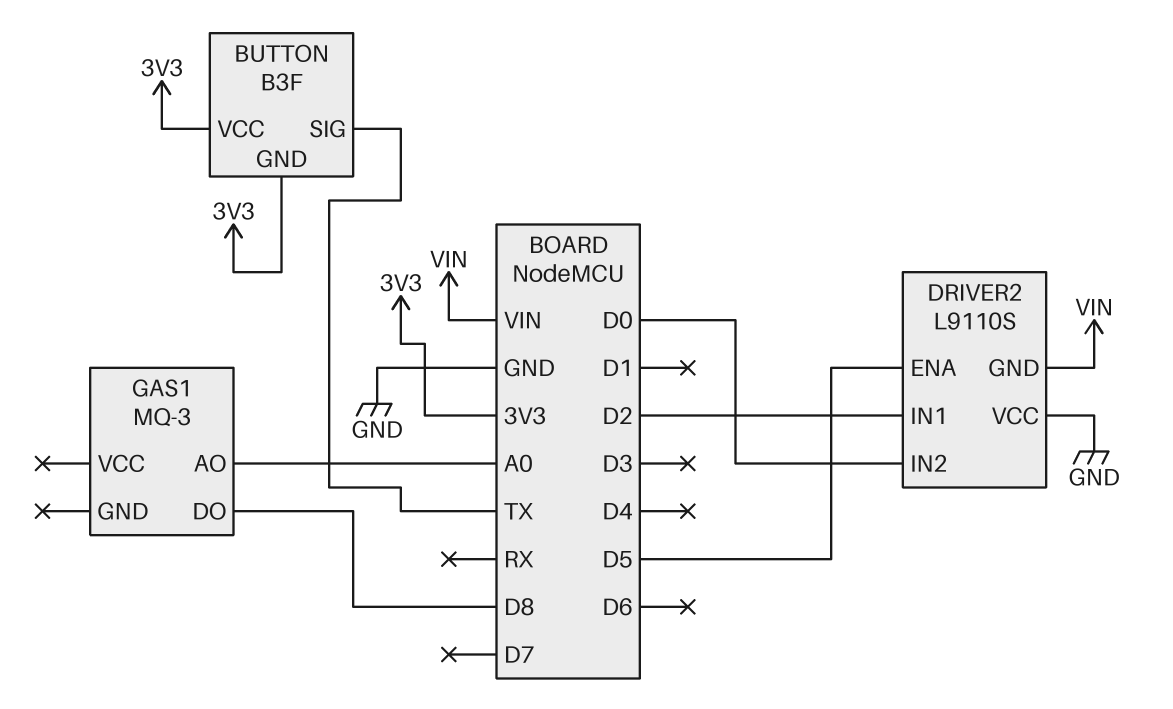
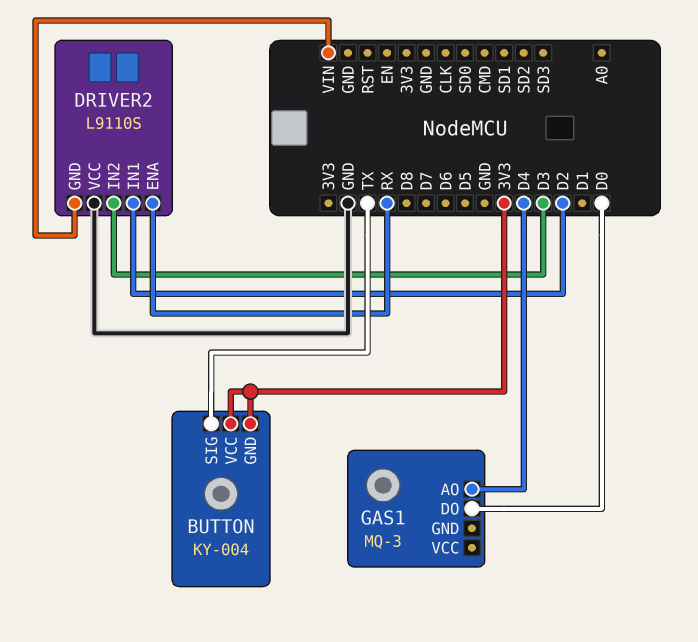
BUTTON: B3F -> KY-004
DRIVER2 pin ENA: D5 -> RX
DRIVER2 pin IN2: D0 -> D3
GAS1 pin AO: A0 -> D4
GAS1 pin DO: D8 -> D0

